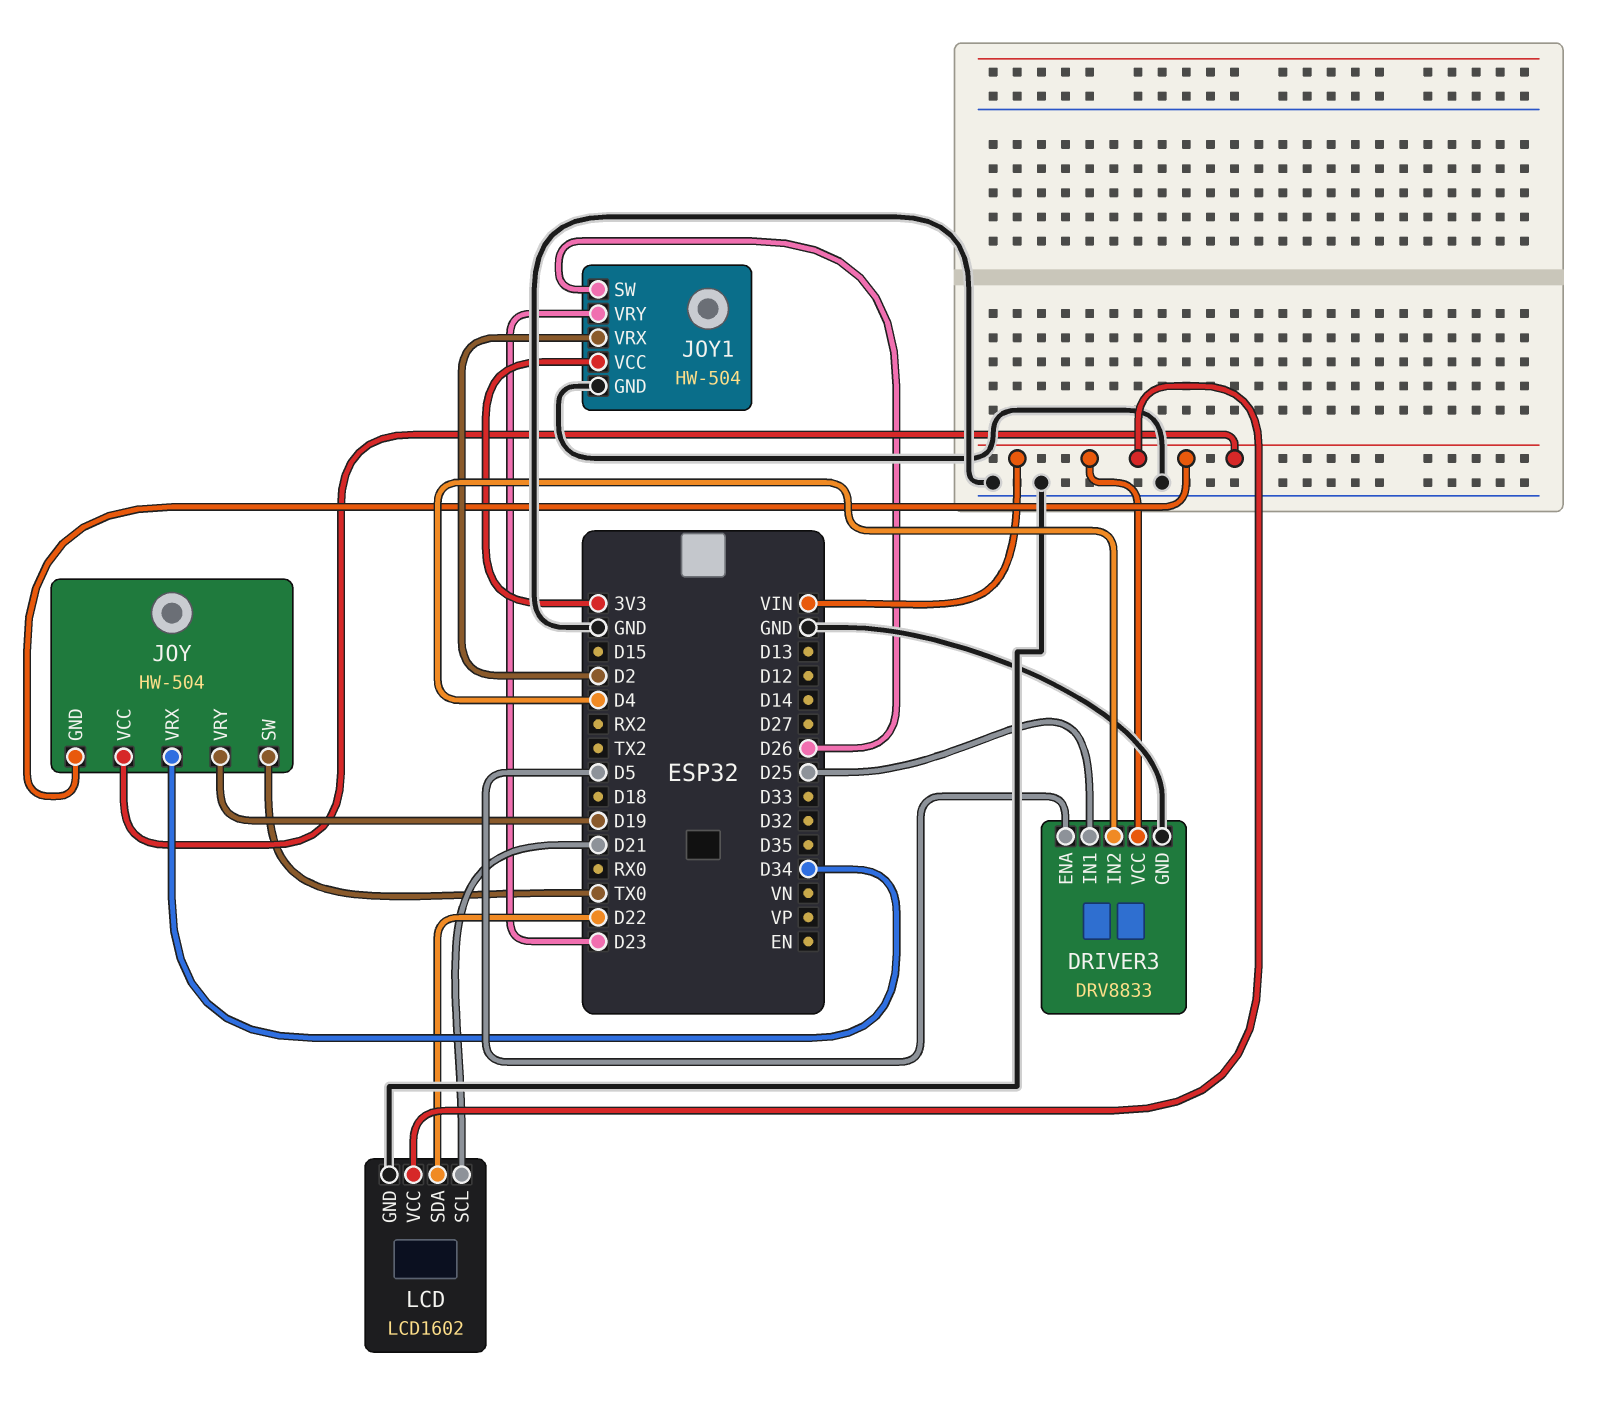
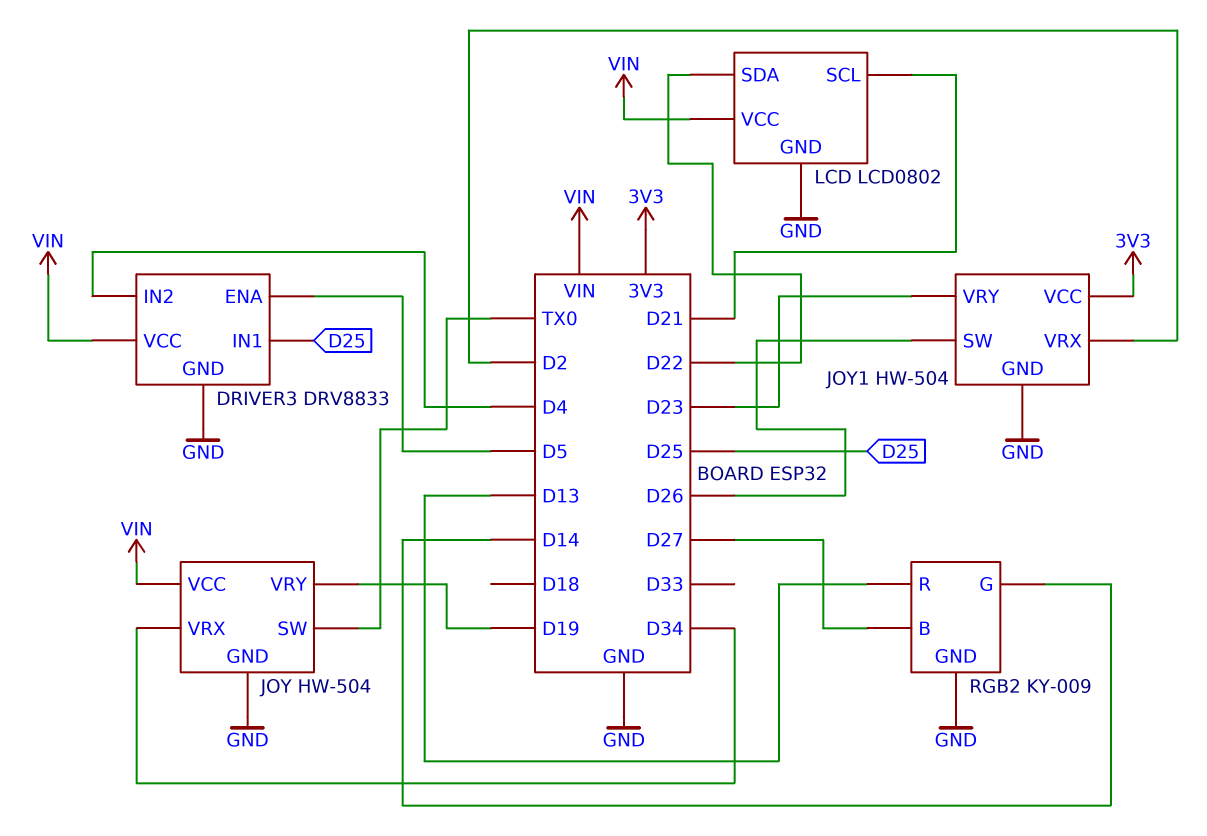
JOY pin GND: VIN -> GND
LCD: LCD1602 -> LCD0802
RGB2: none -> KY-009
RGB2 pin B: none -> D27
RGB2 pin G: none -> D14
RGB2 pin GND: none -> GND
RGB2 pin R: none -> D13

